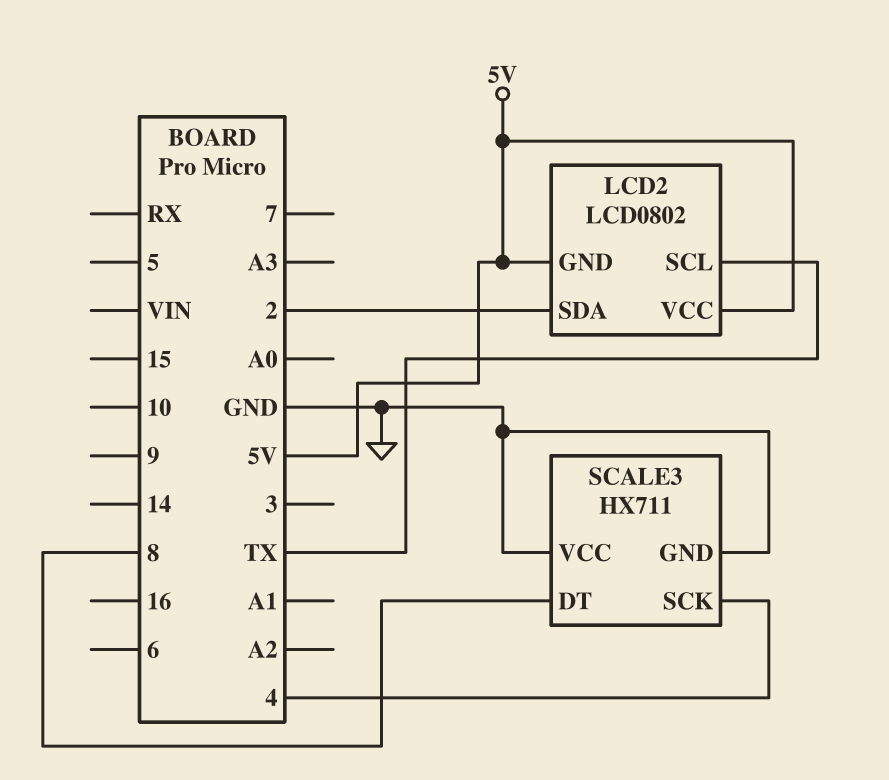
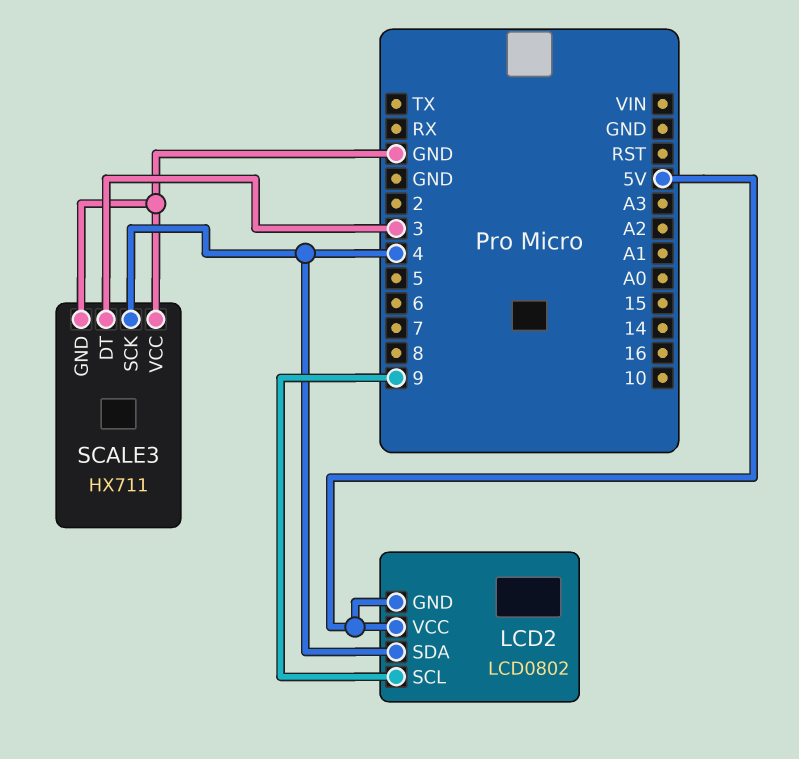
LCD2 pin SCL: TX -> 9
LCD2 pin SDA: 2 -> 4
SCALE3 pin DT: 8 -> 3

